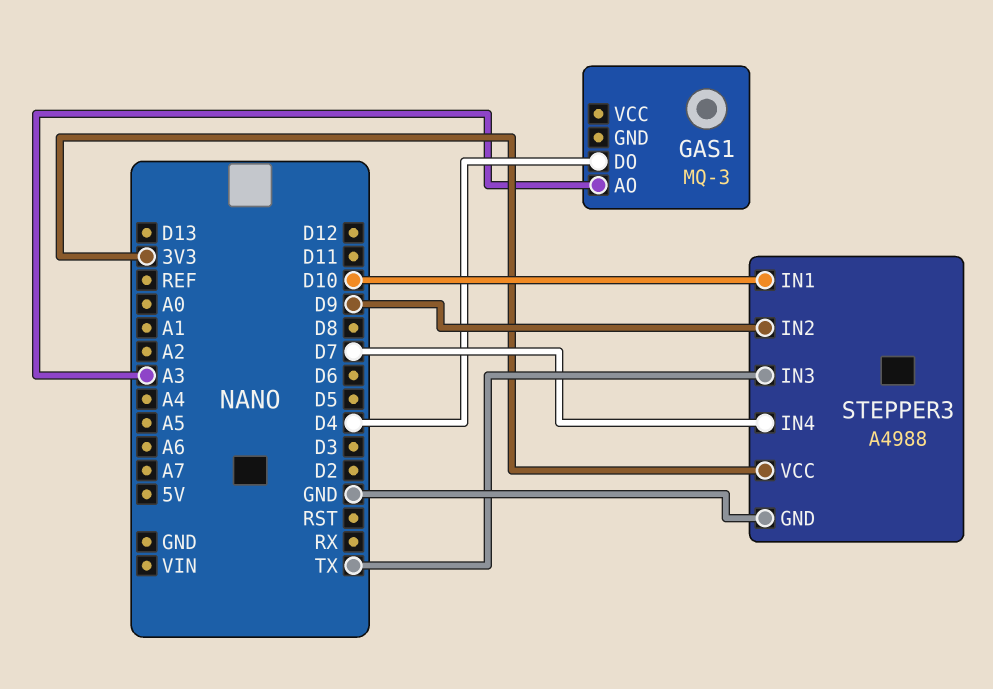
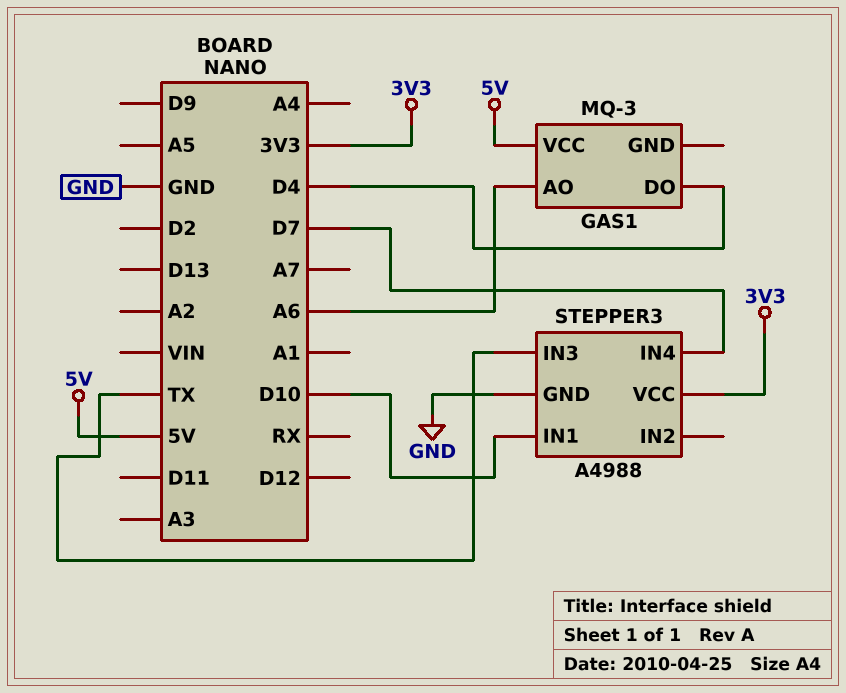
GAS1 pin AO: A3 -> A6
GAS1 pin VCC: none -> 5V
STEPPER3 pin IN2: D9 -> none

